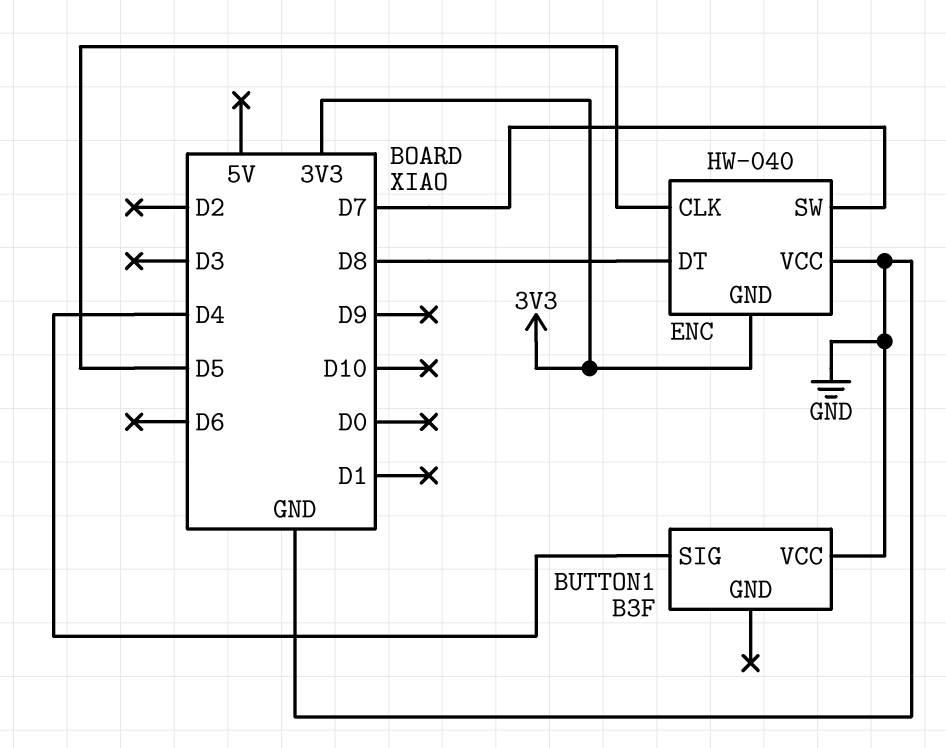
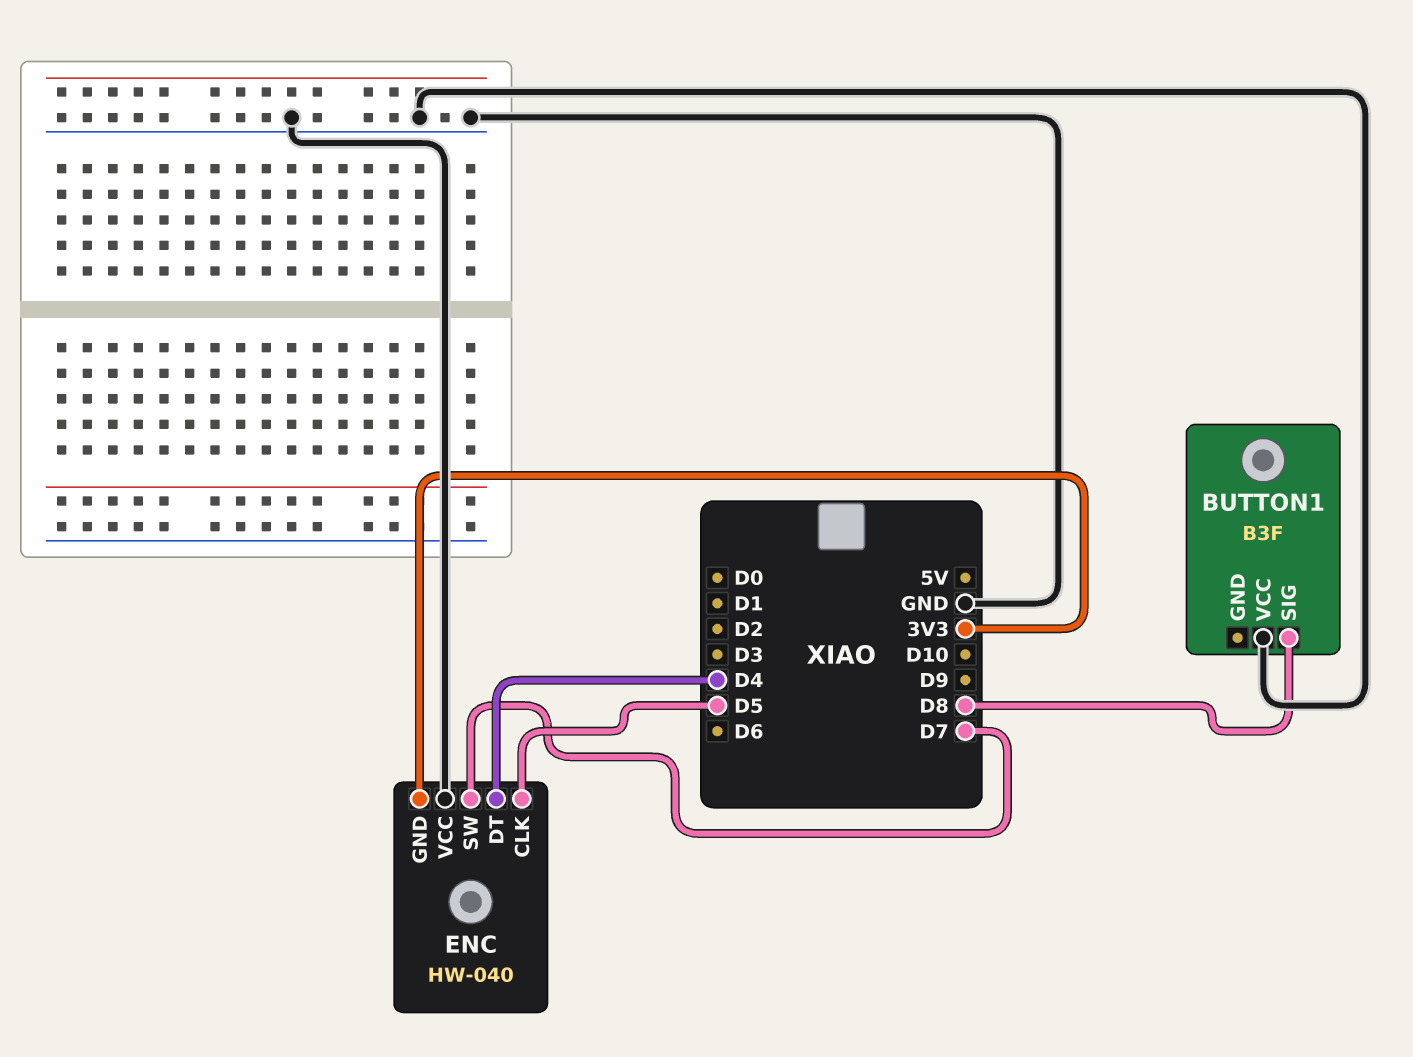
BUTTON1 pin SIG: D4 -> D8
ENC pin DT: D8 -> D4

